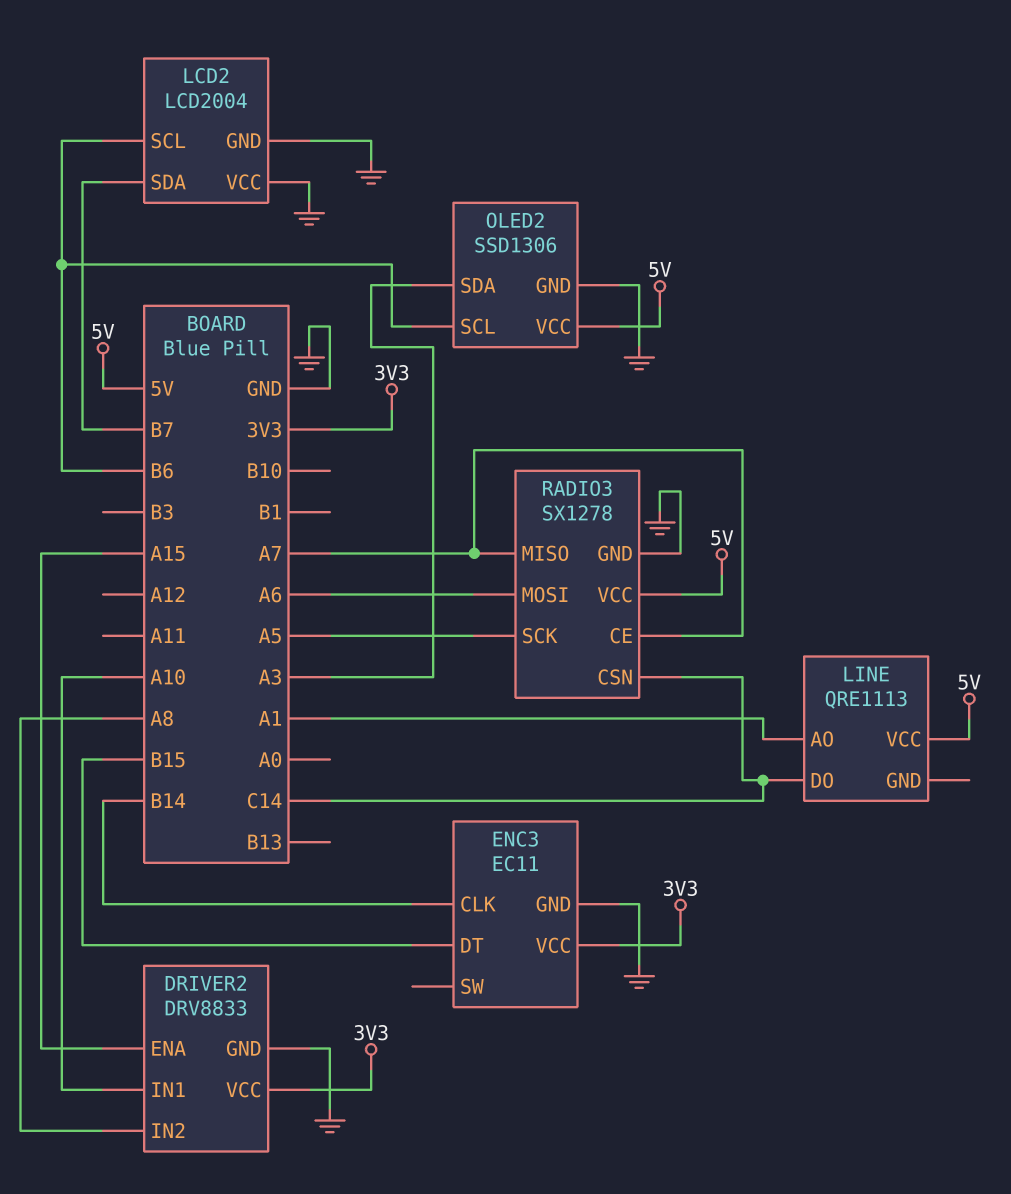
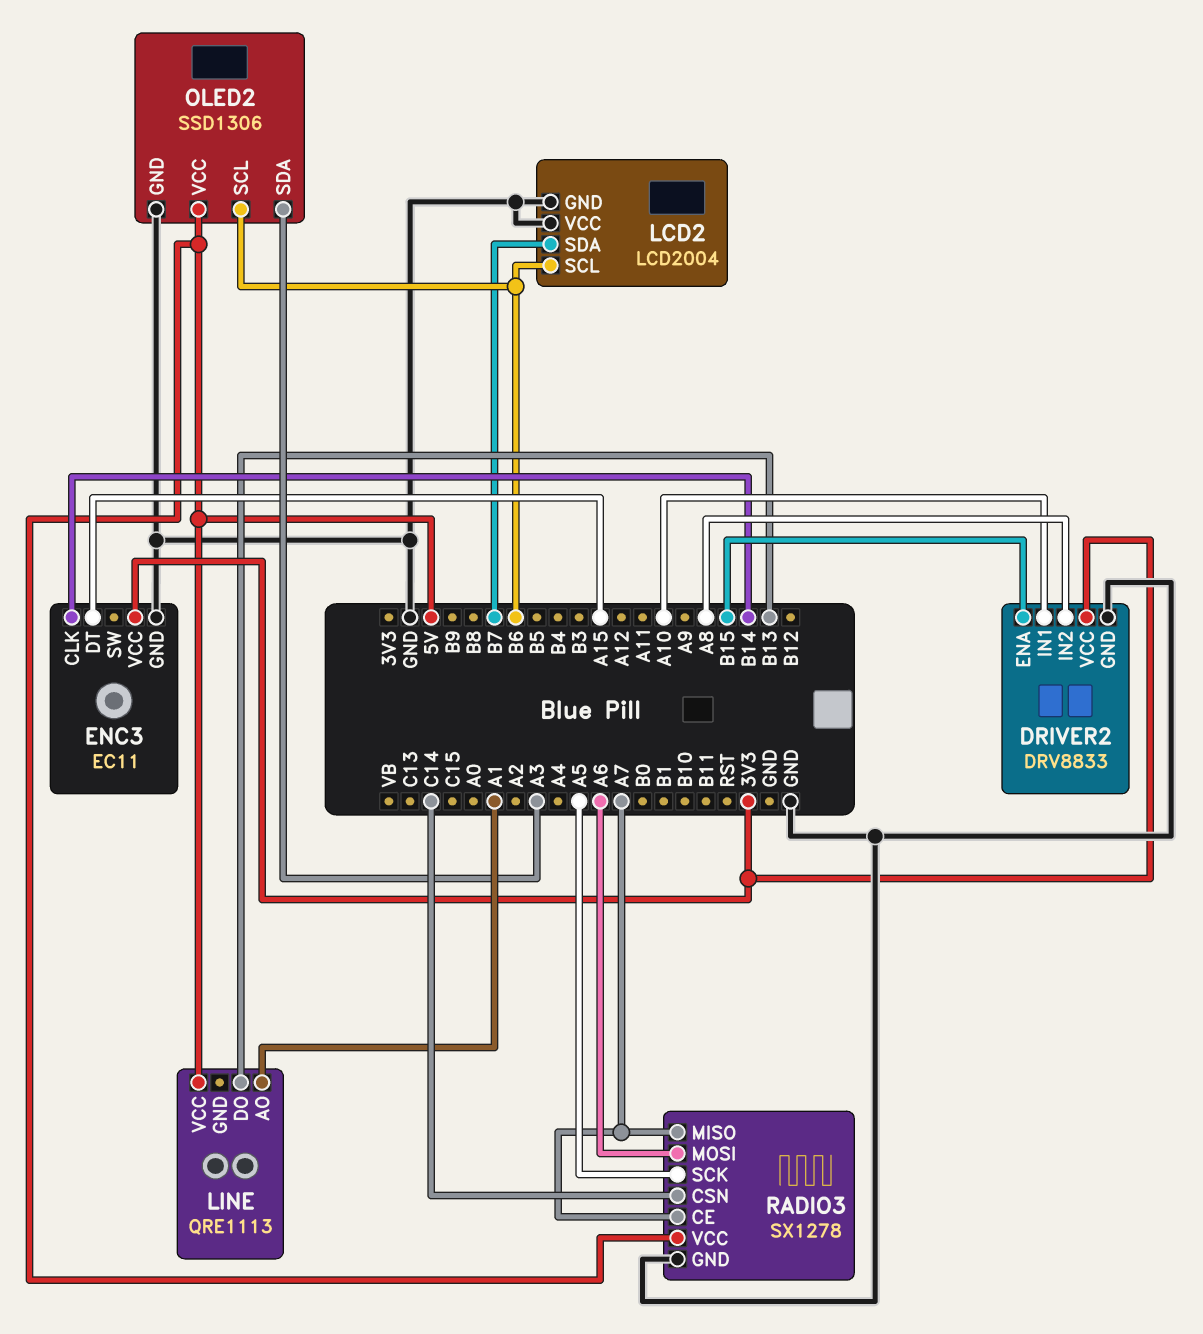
DRIVER2 pin ENA: A15 -> B15
ENC3 pin DT: B15 -> A15
LINE pin DO: C14 -> B13

